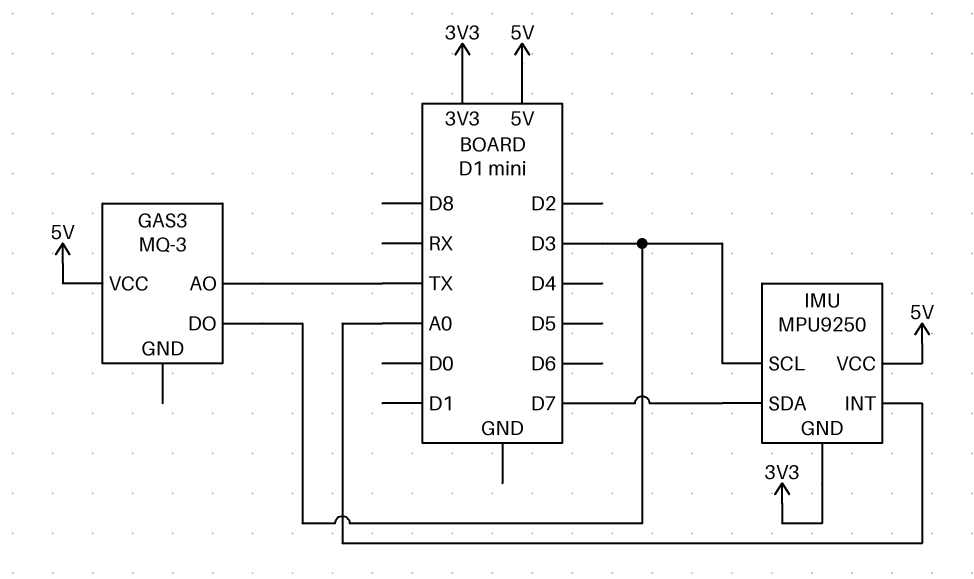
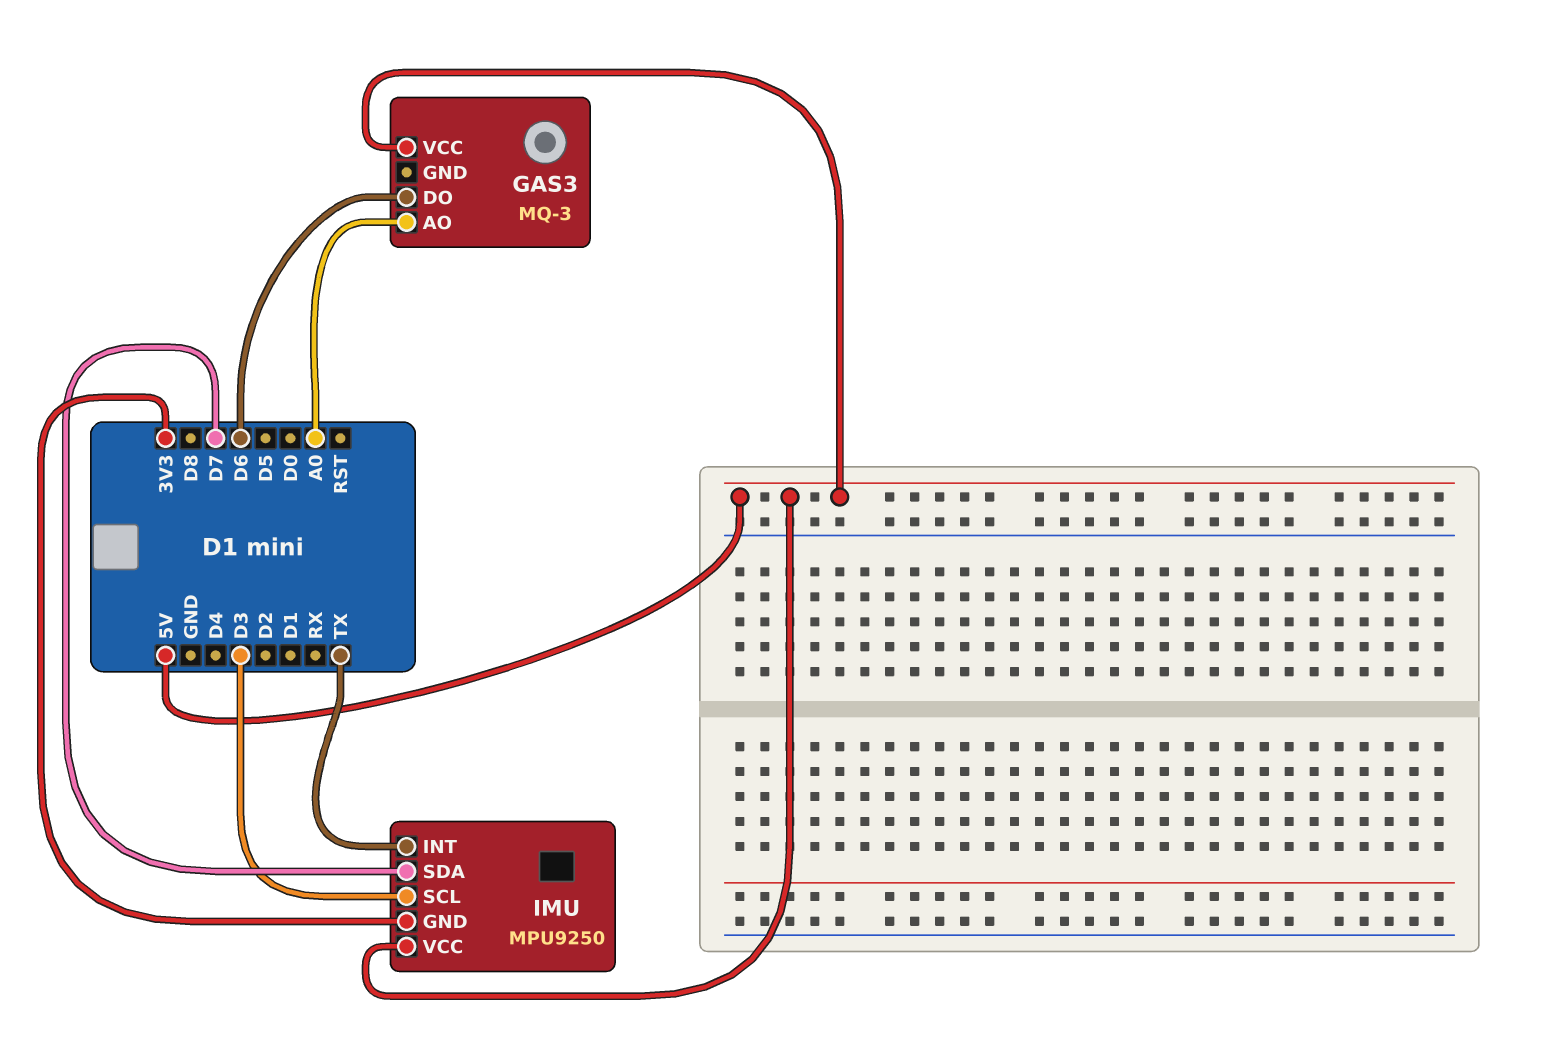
GAS3 pin AO: TX -> A0
GAS3 pin DO: D3 -> D6
IMU pin INT: A0 -> TX

